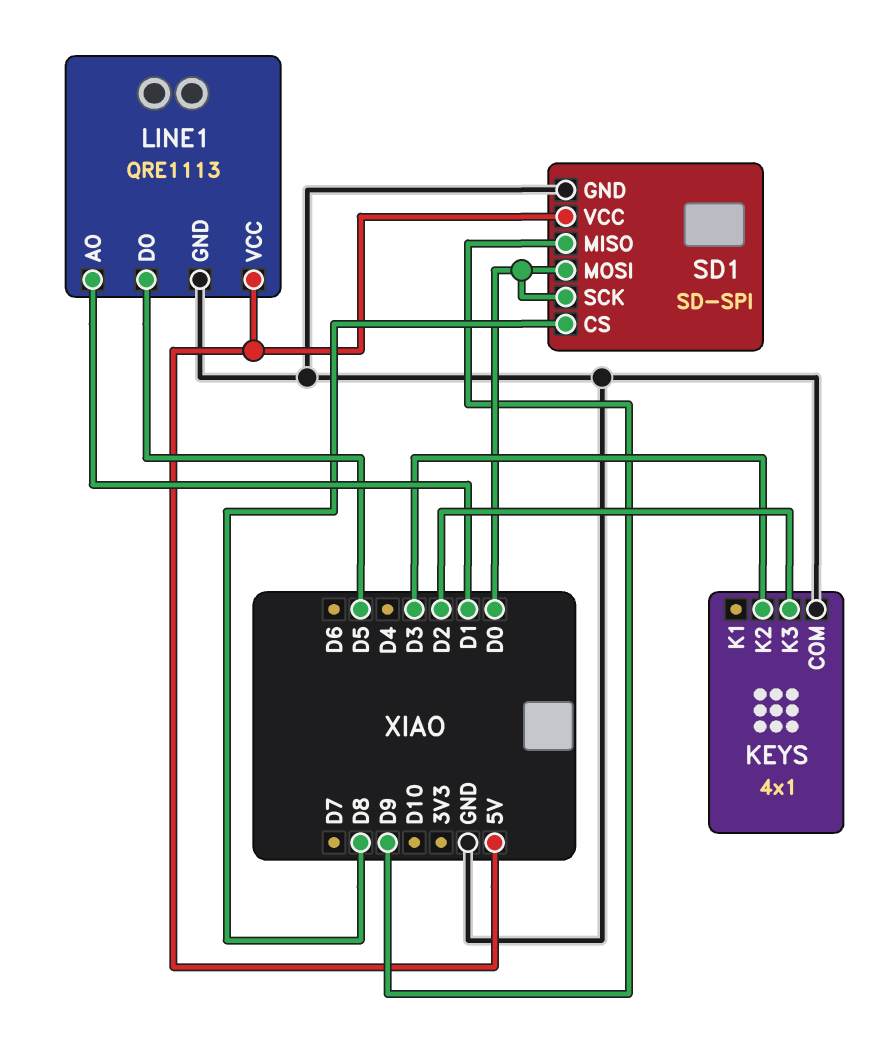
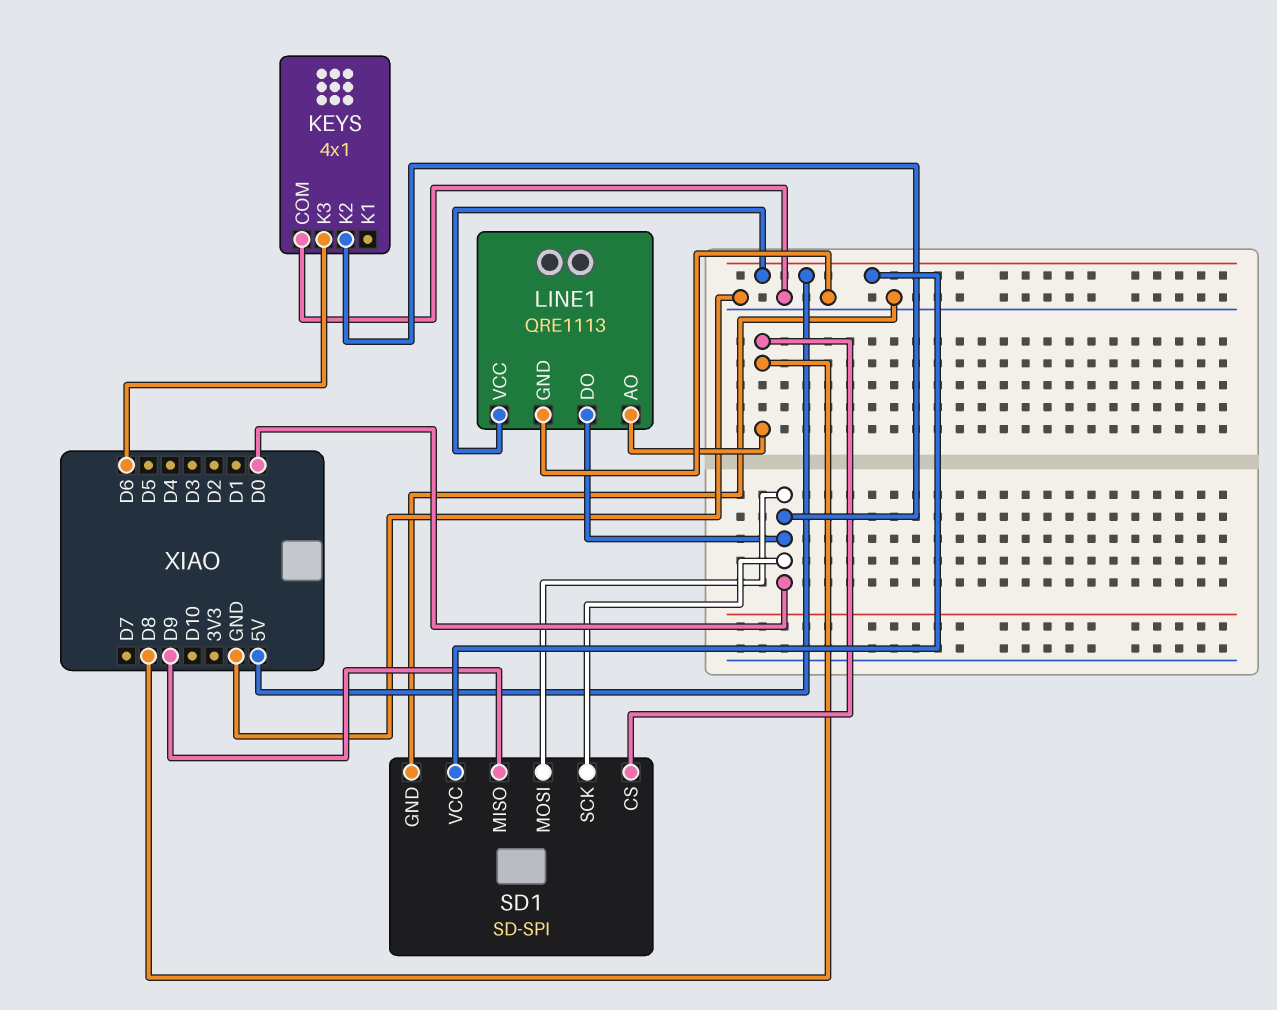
KEYS pin K2: D3 -> D0
KEYS pin K3: D2 -> D6
LINE1 pin AO: D1 -> D8
LINE1 pin DO: D5 -> D0

